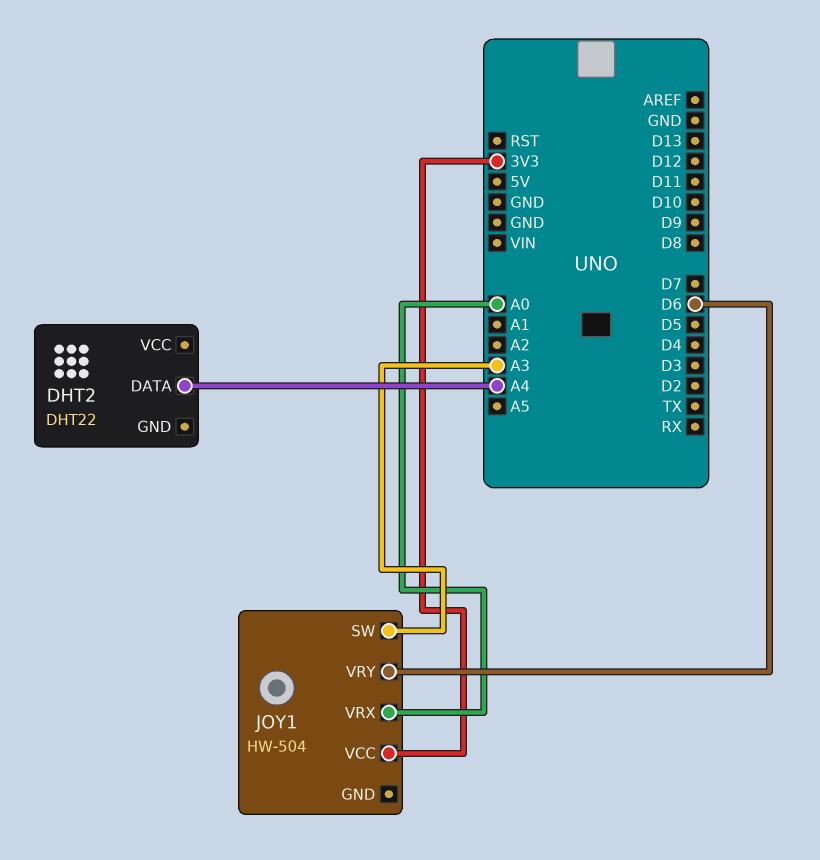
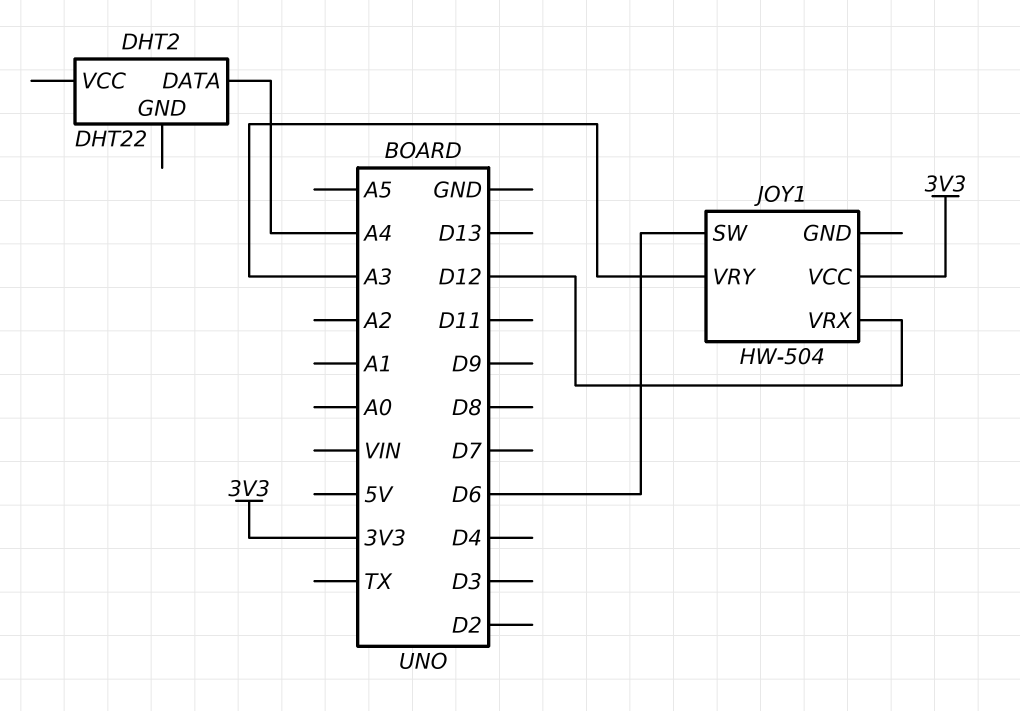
JOY1 pin SW: A3 -> D6
JOY1 pin VRX: A0 -> D12
JOY1 pin VRY: D6 -> A3

